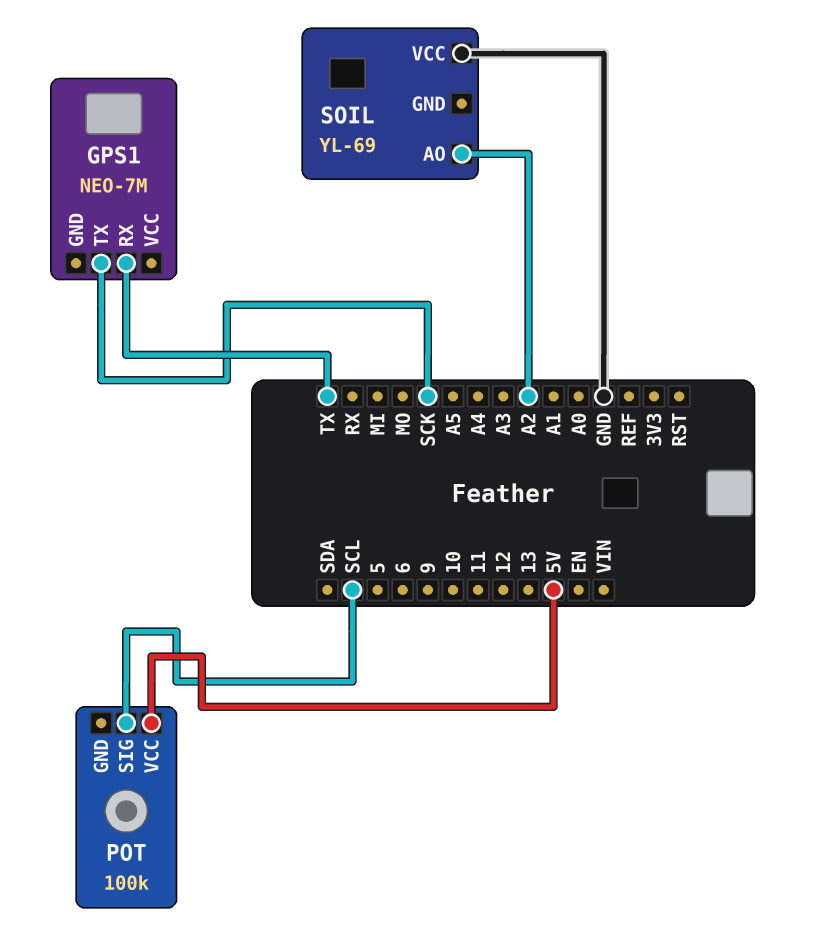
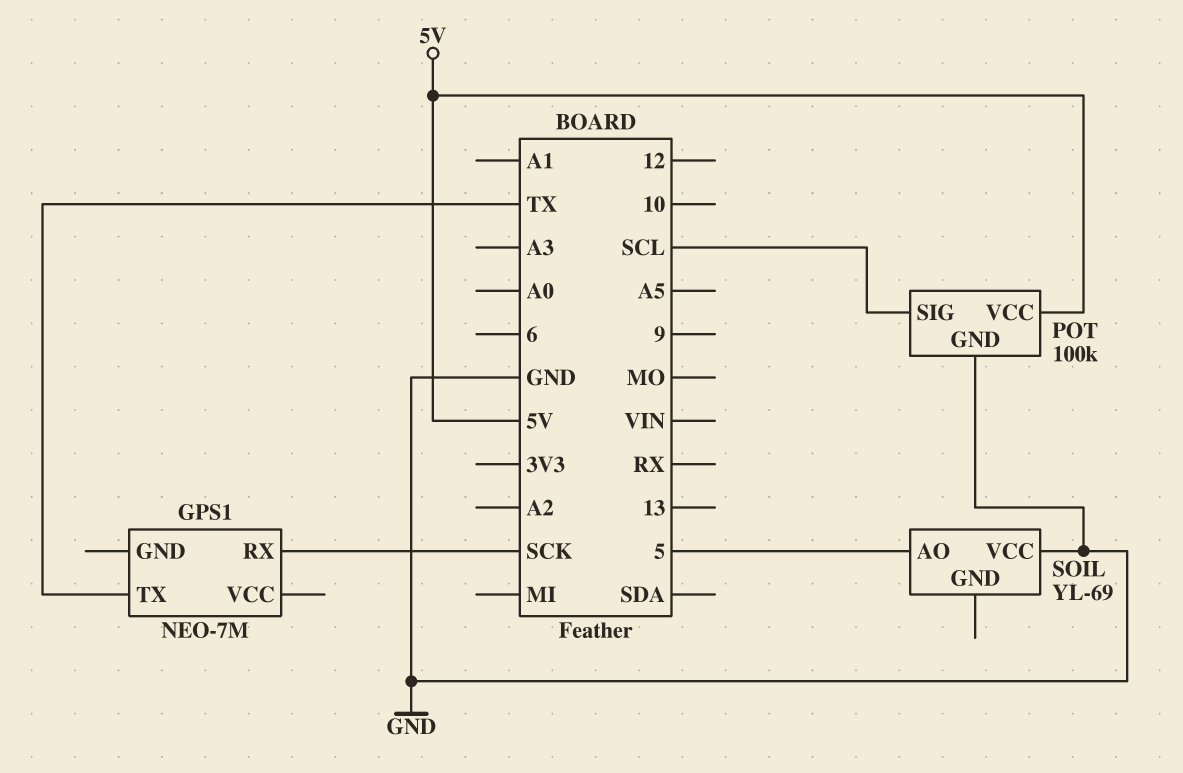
GPS1 pin RX: TX -> SCK
GPS1 pin TX: SCK -> TX
POT pin GND: none -> GND
SOIL pin AO: A2 -> 5

